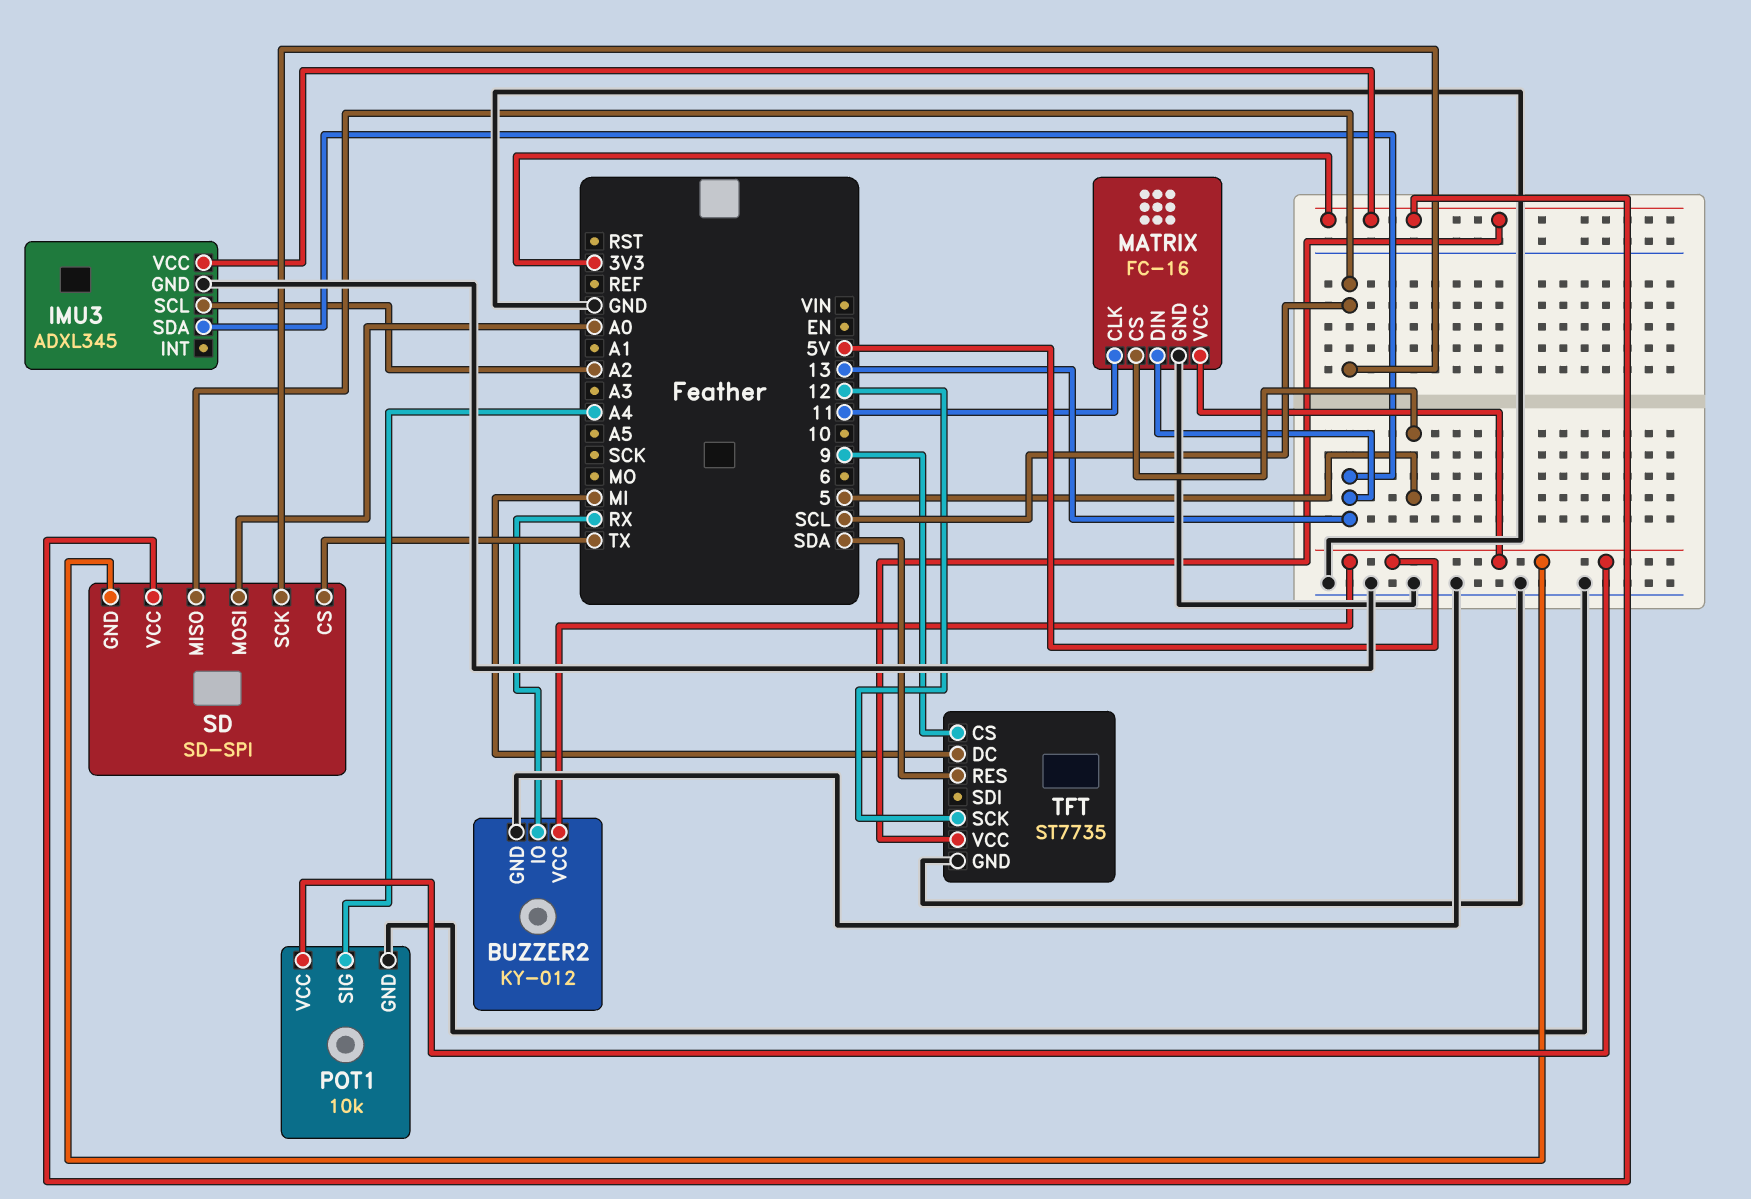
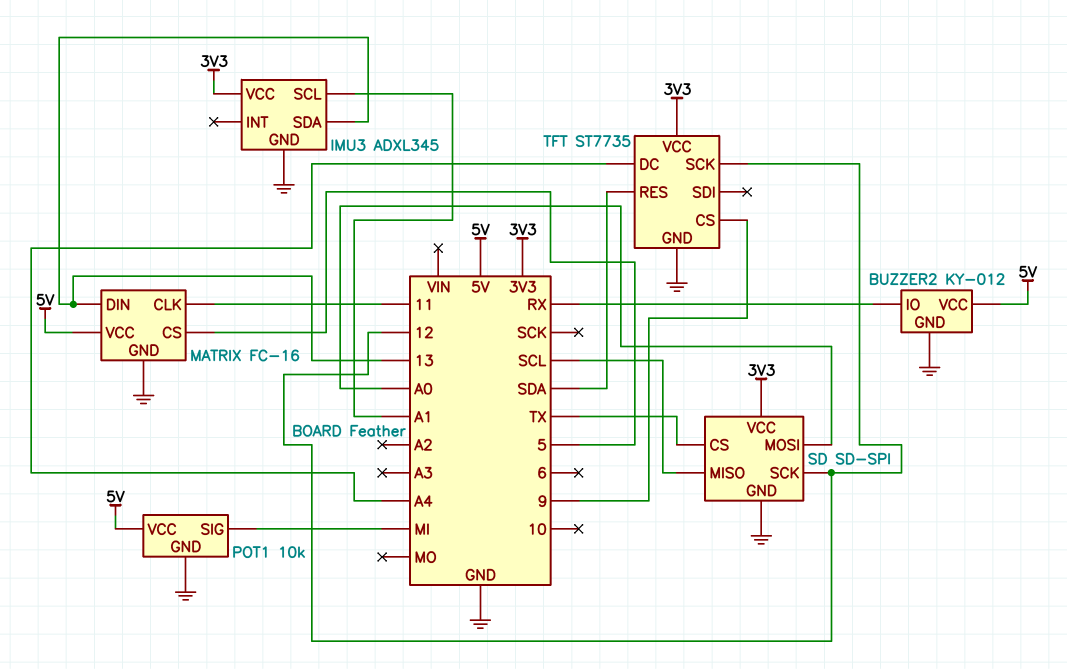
IMU3 pin SCL: A2 -> A1
POT1 pin SIG: A4 -> MI
SD pin GND: 5V -> GND
SD pin SCK: SCL -> 12
TFT pin DC: MI -> A4

